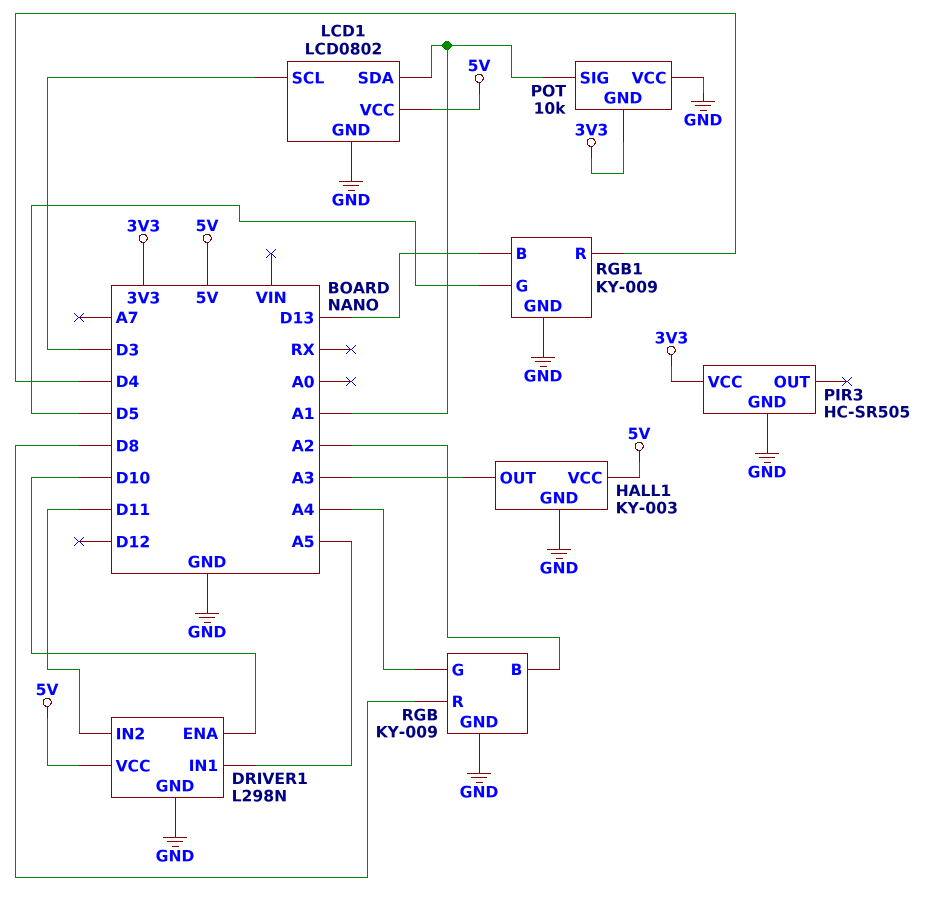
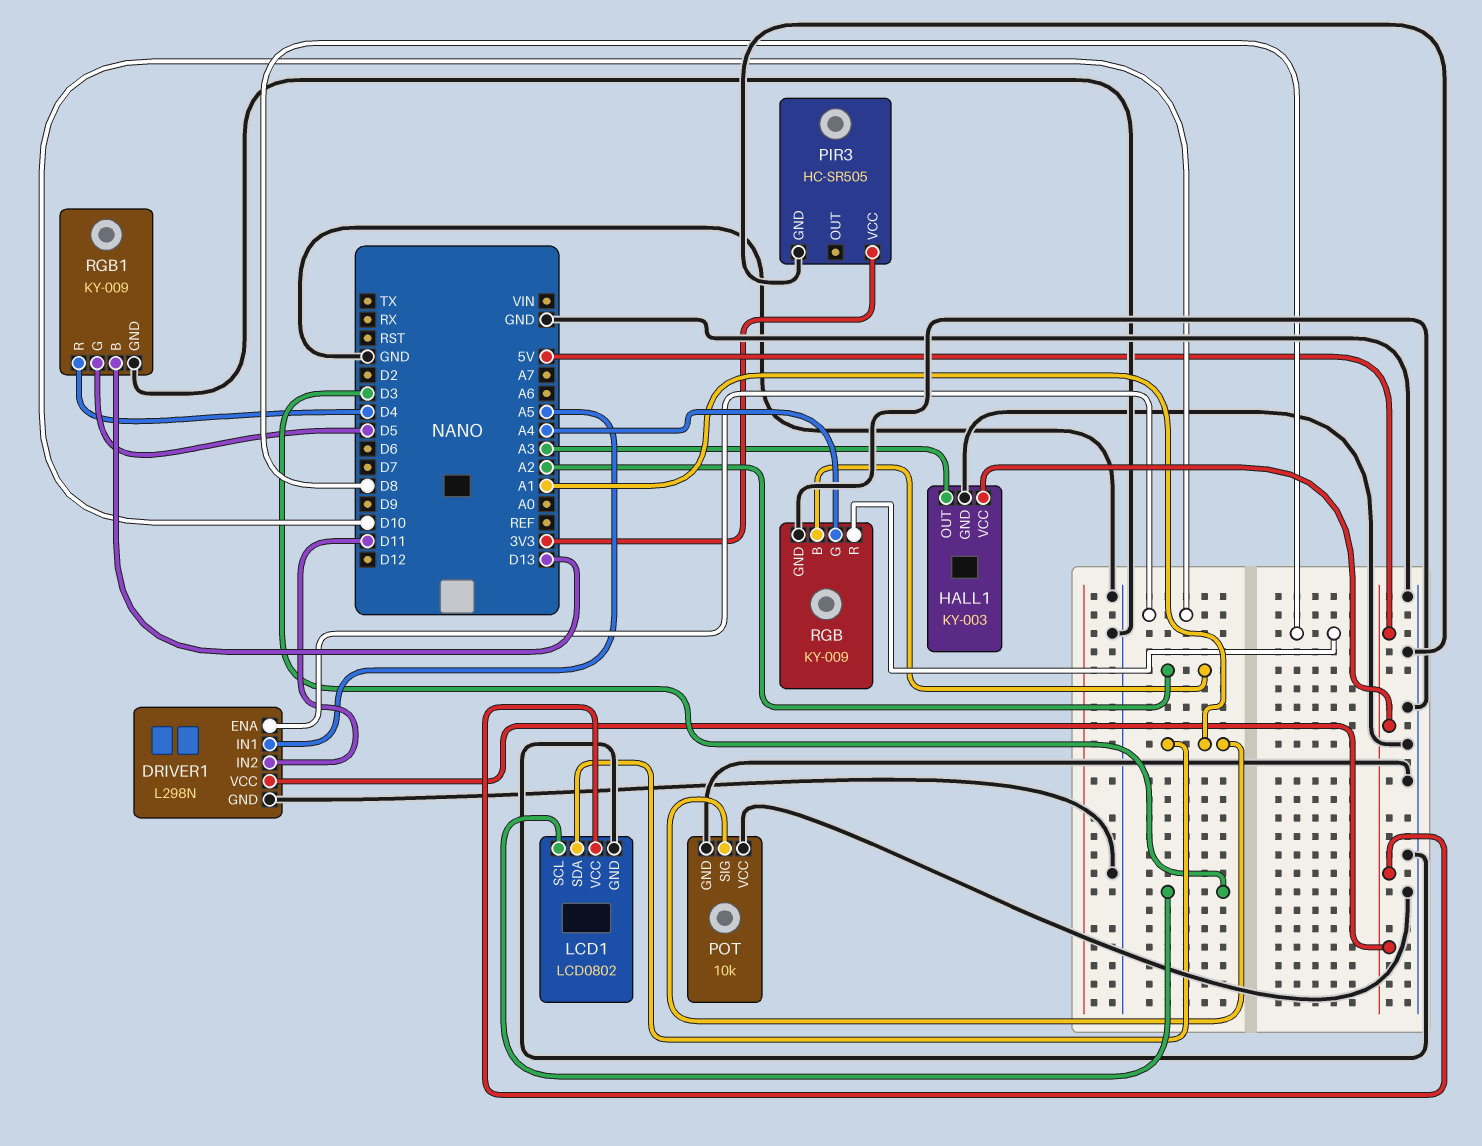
POT pin GND: 3V3 -> GND

